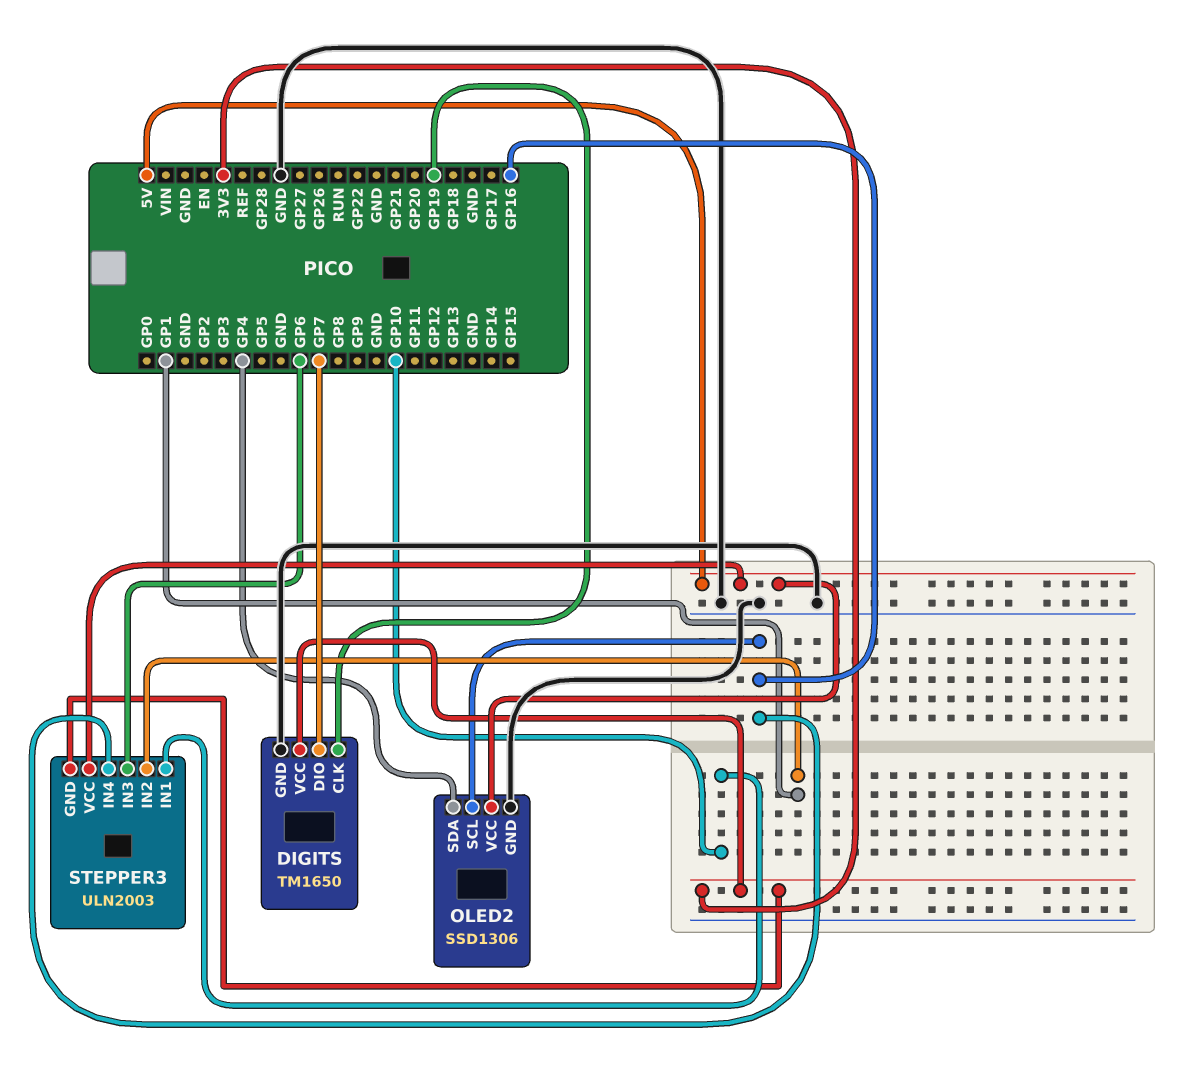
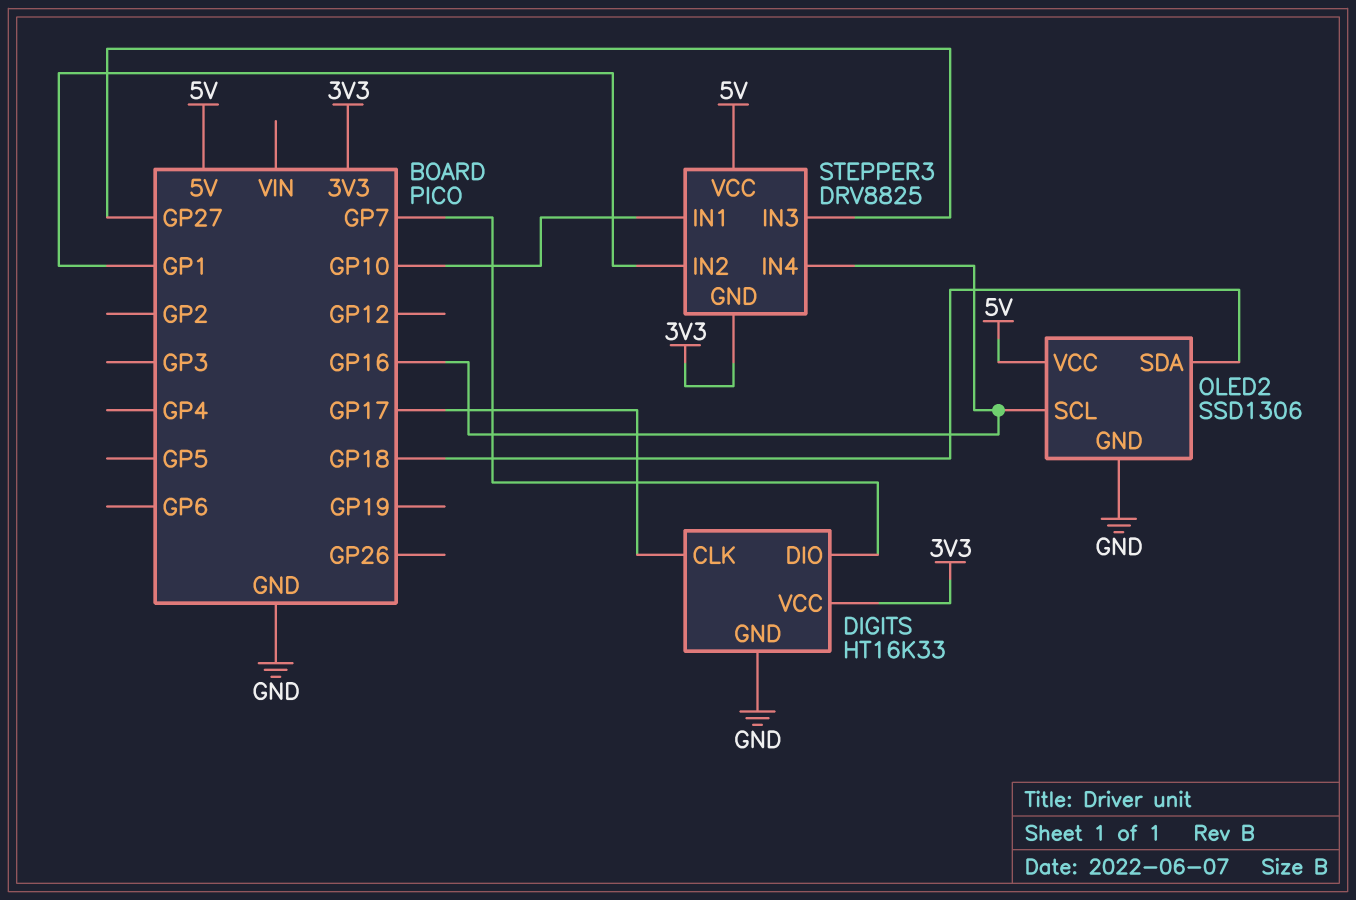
DIGITS: TM1650 -> HT16K33
DIGITS pin CLK: GP19 -> GP17
OLED2 pin SDA: GP4 -> GP18
STEPPER3: ULN2003 -> DRV8825
STEPPER3 pin IN3: GP6 -> GP27

